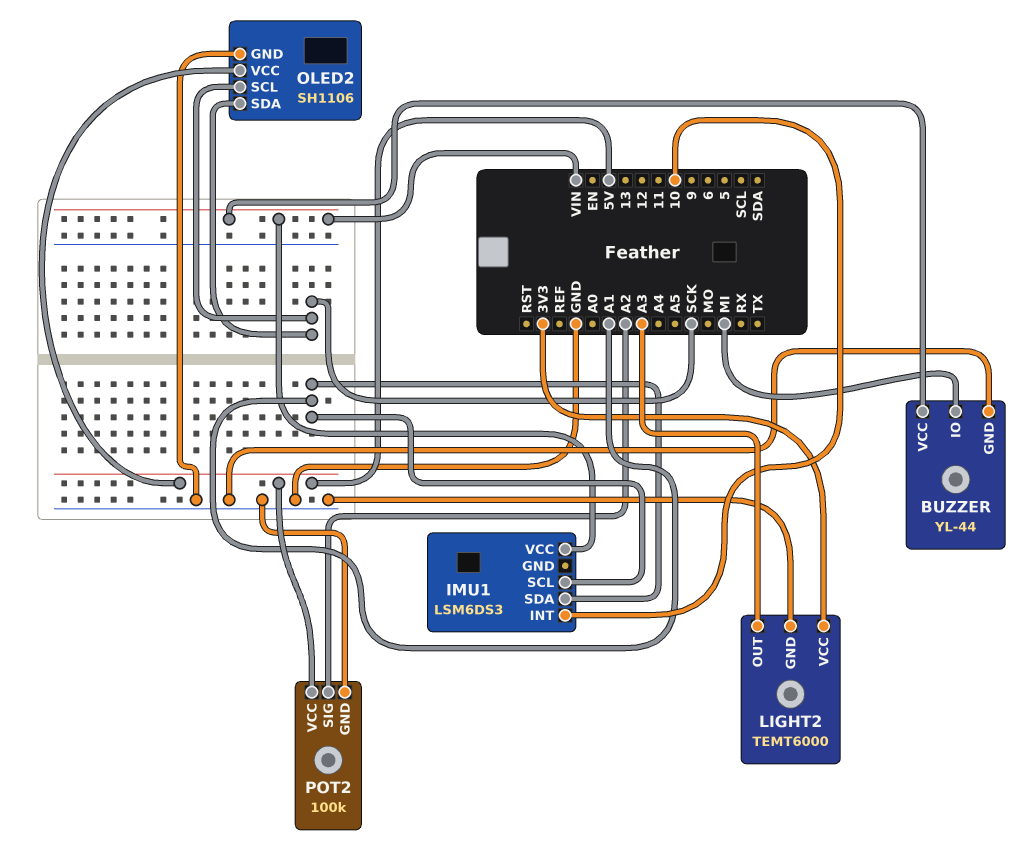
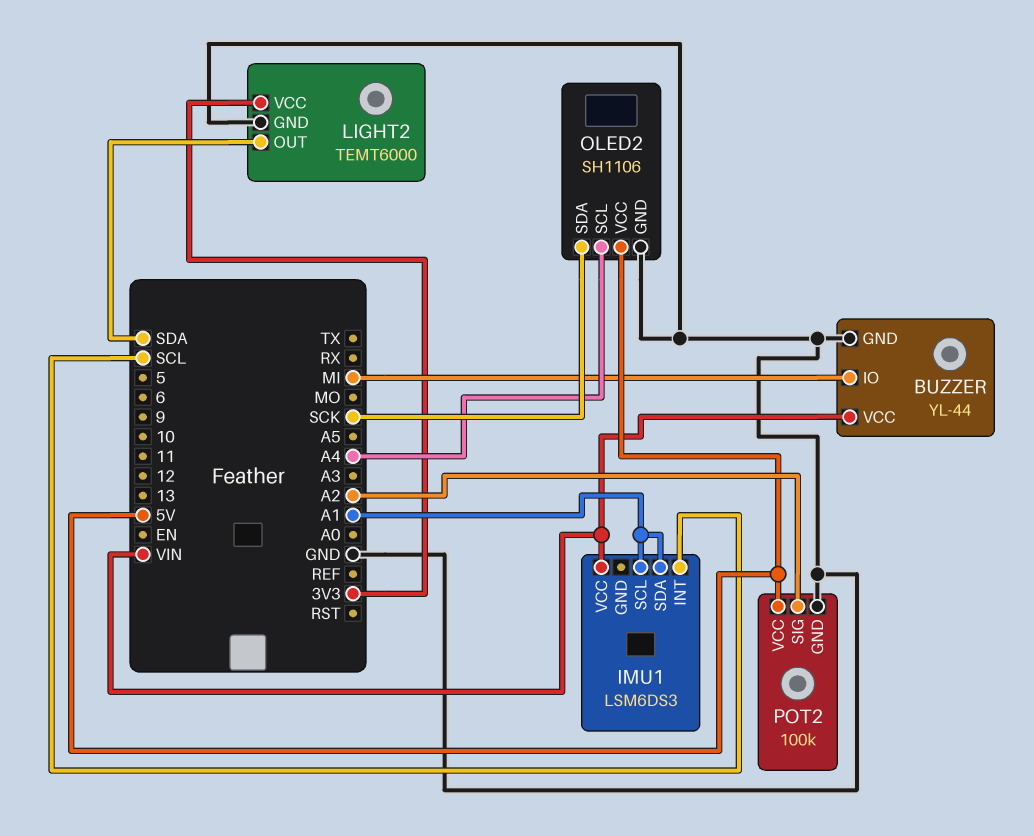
IMU1 pin INT: 10 -> SCL
LIGHT2 pin OUT: A3 -> SDA
OLED2 pin SCL: SCK -> A4

